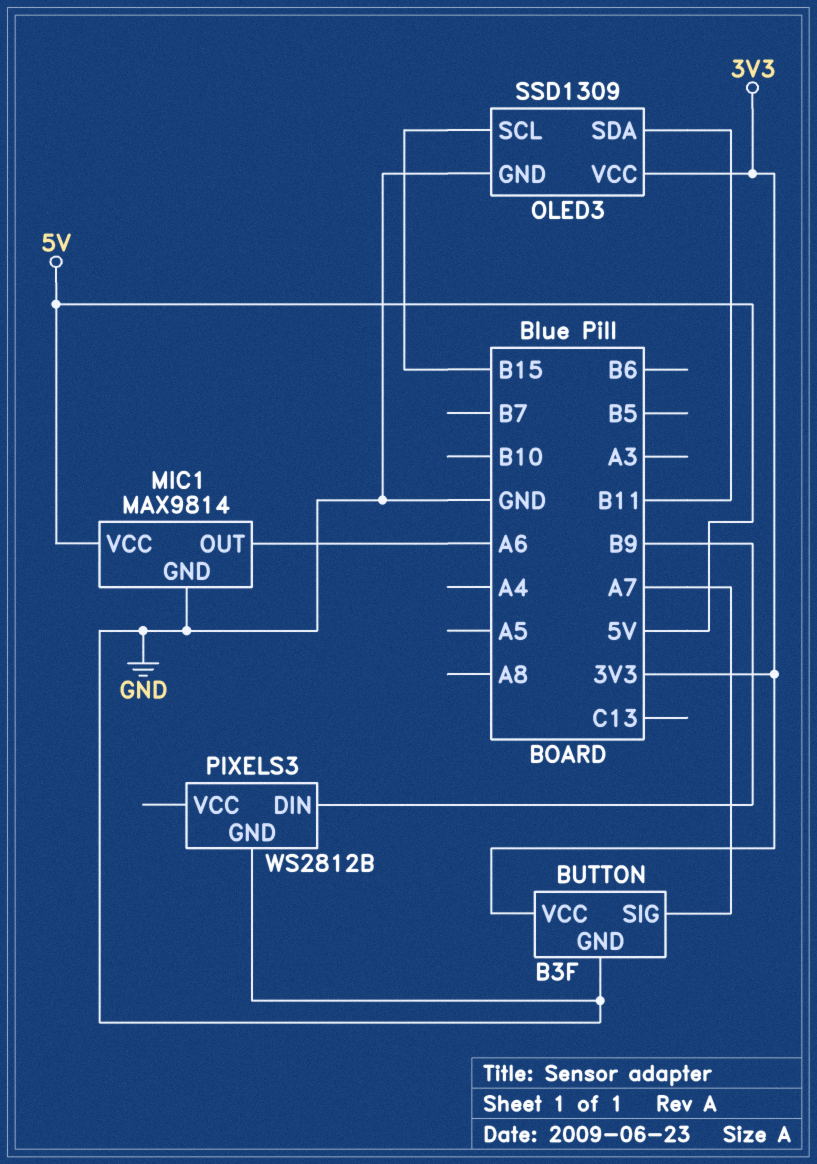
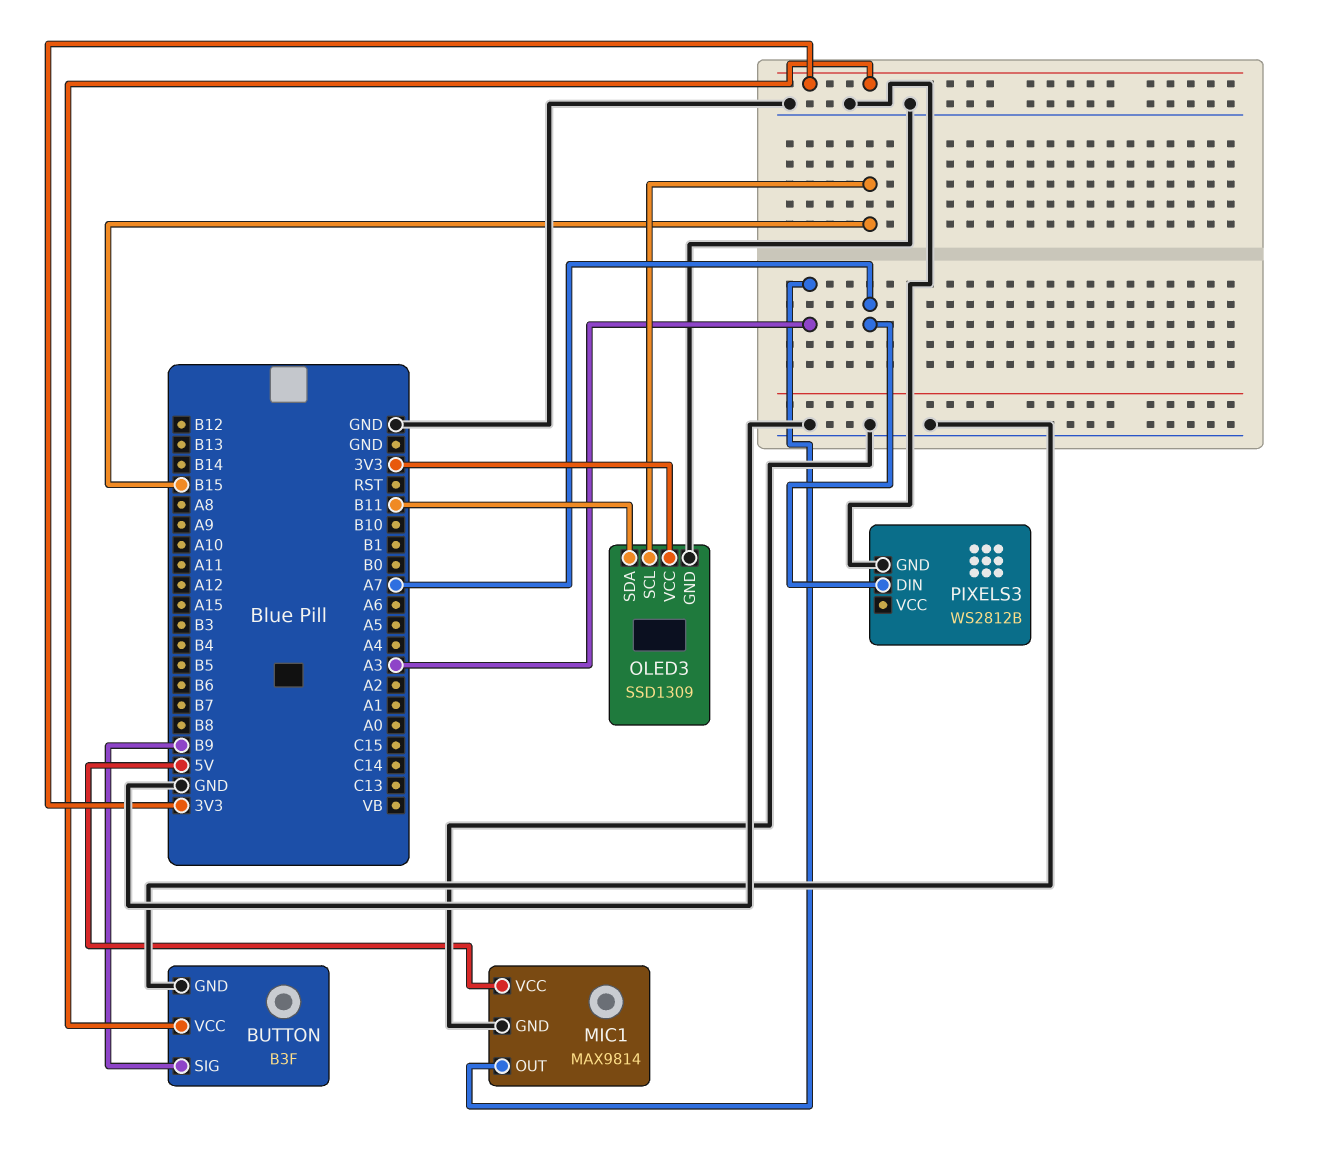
BUTTON pin SIG: A7 -> B9
MIC1 pin OUT: A6 -> A3
PIXELS3 pin DIN: B9 -> A7

